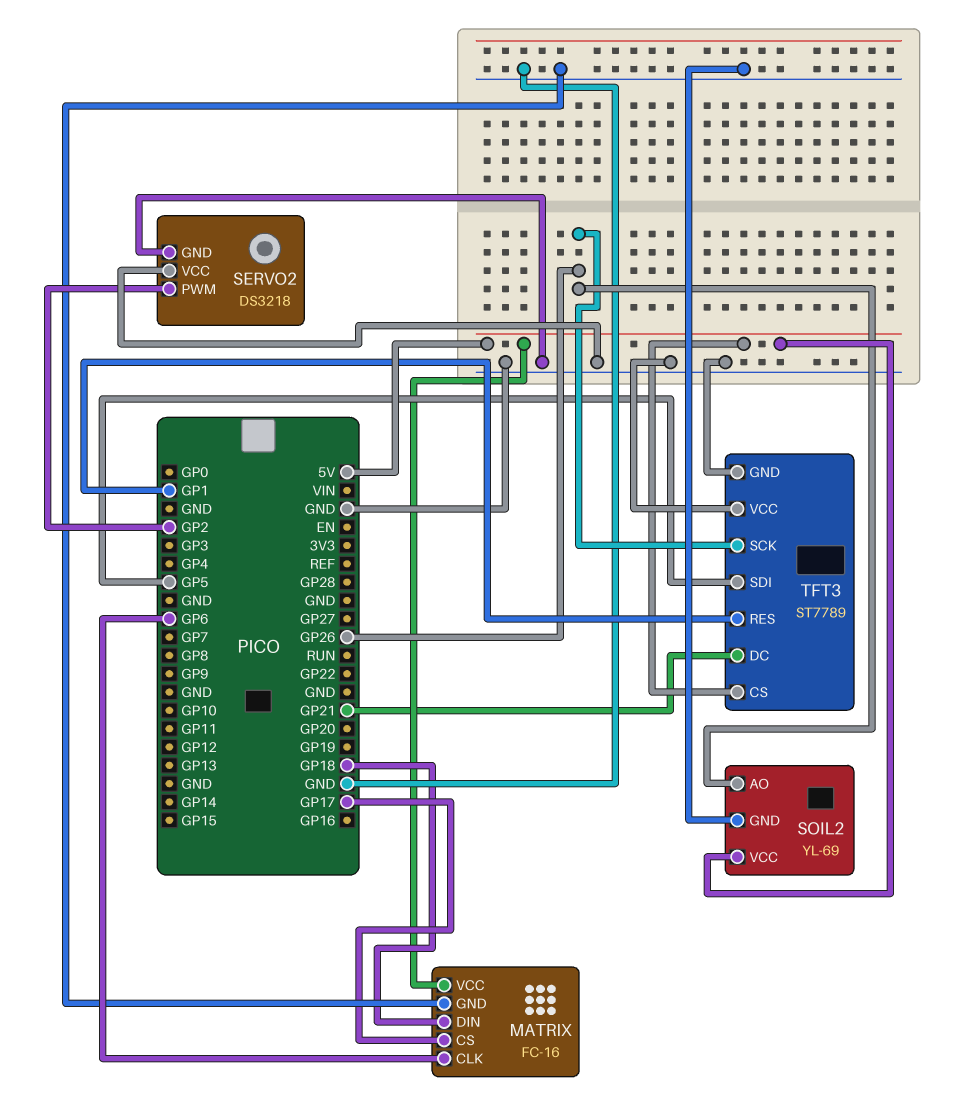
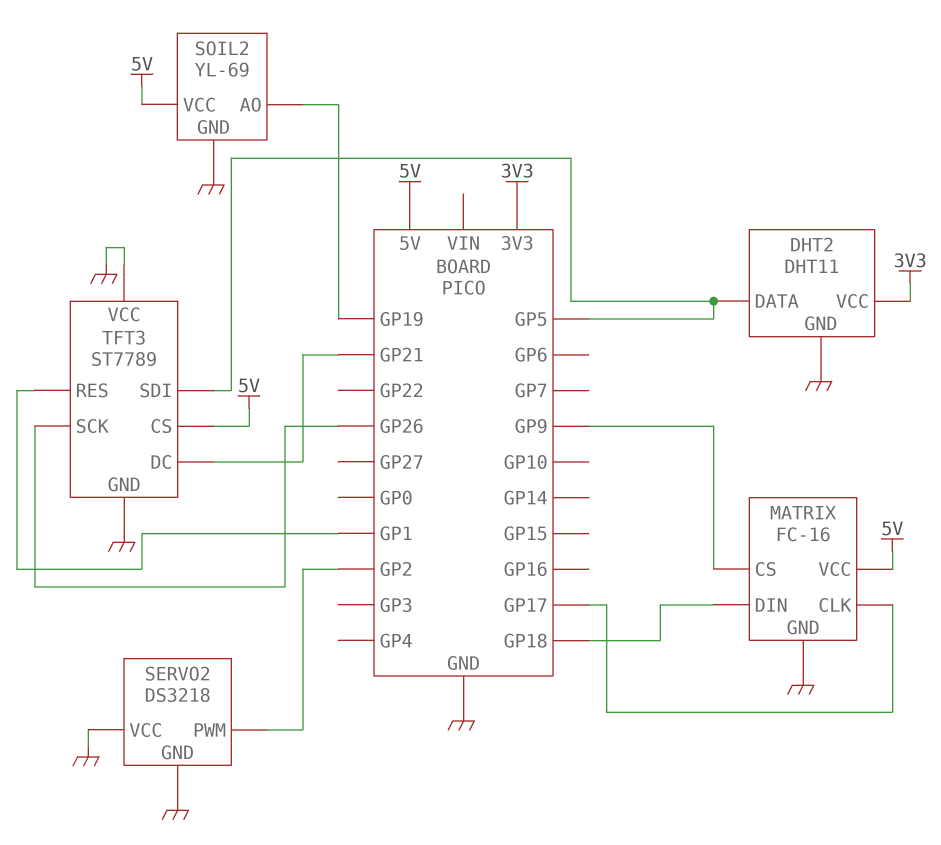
DHT2: none -> DHT11
DHT2 pin DATA: none -> GP5
DHT2 pin GND: none -> GND
DHT2 pin VCC: none -> 3V3
MATRIX pin CLK: GP6 -> GP17
MATRIX pin CS: GP17 -> GP9
SOIL2 pin AO: GP26 -> GP19

